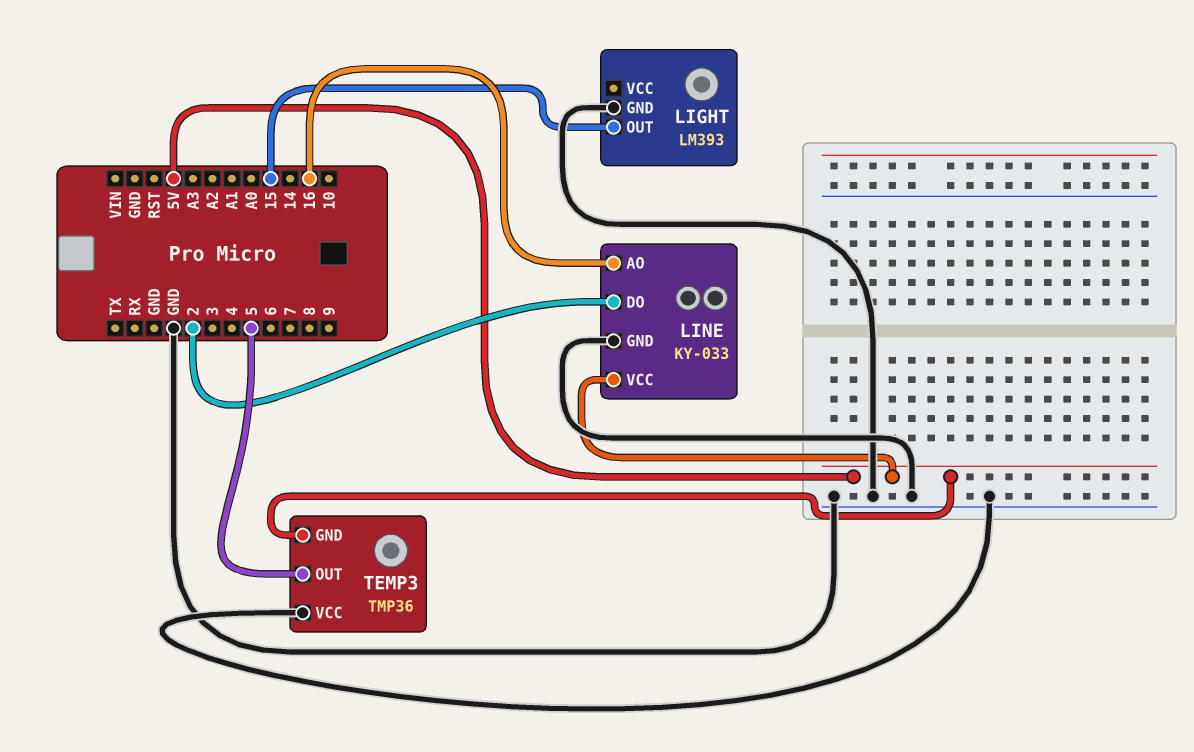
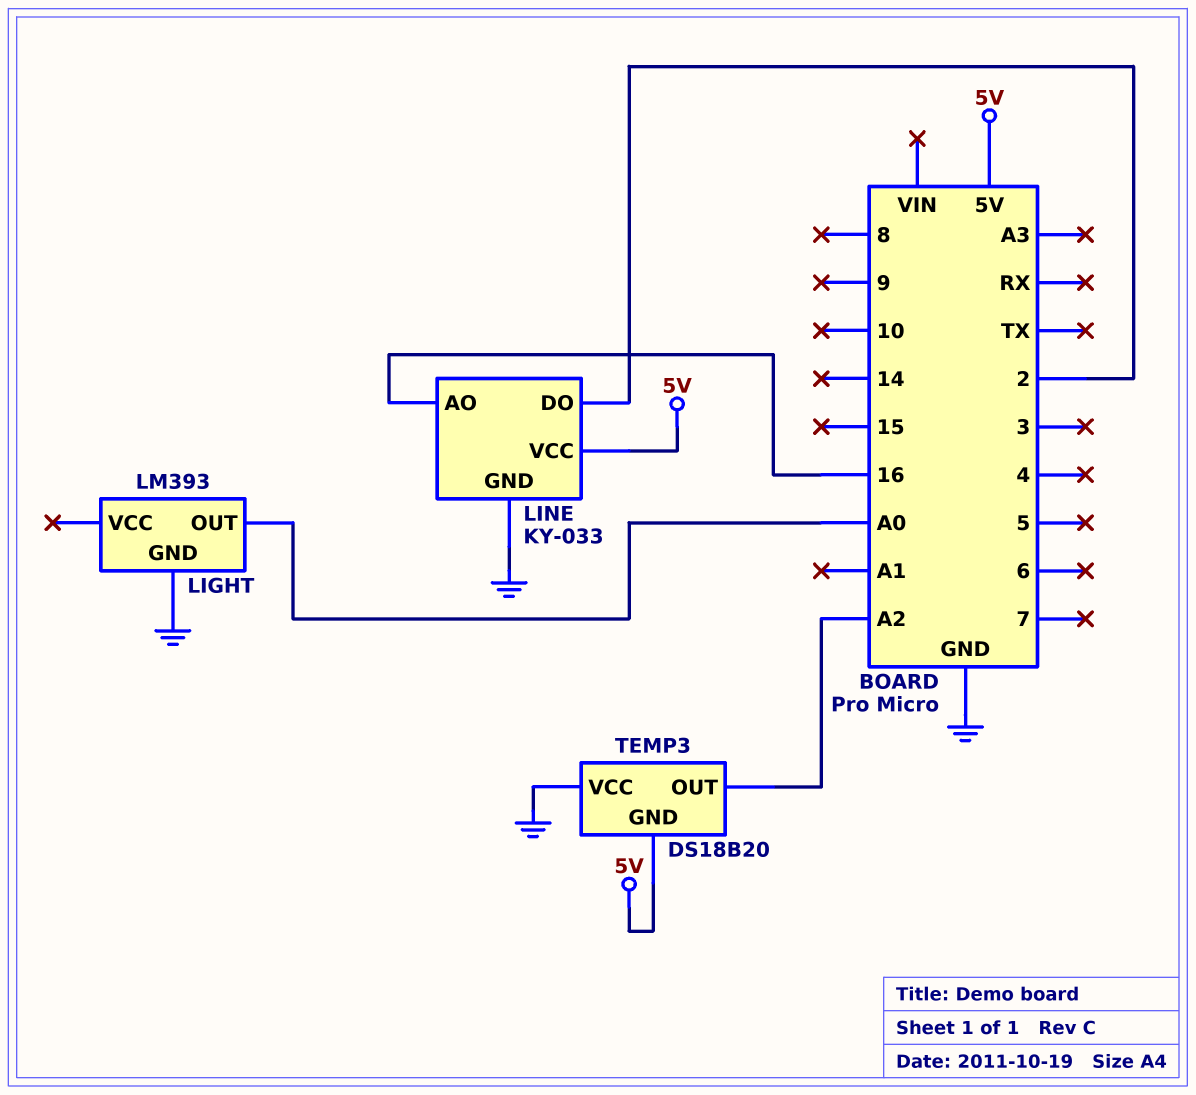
LIGHT pin OUT: 15 -> A0
TEMP3: TMP36 -> DS18B20
TEMP3 pin OUT: 5 -> A2

